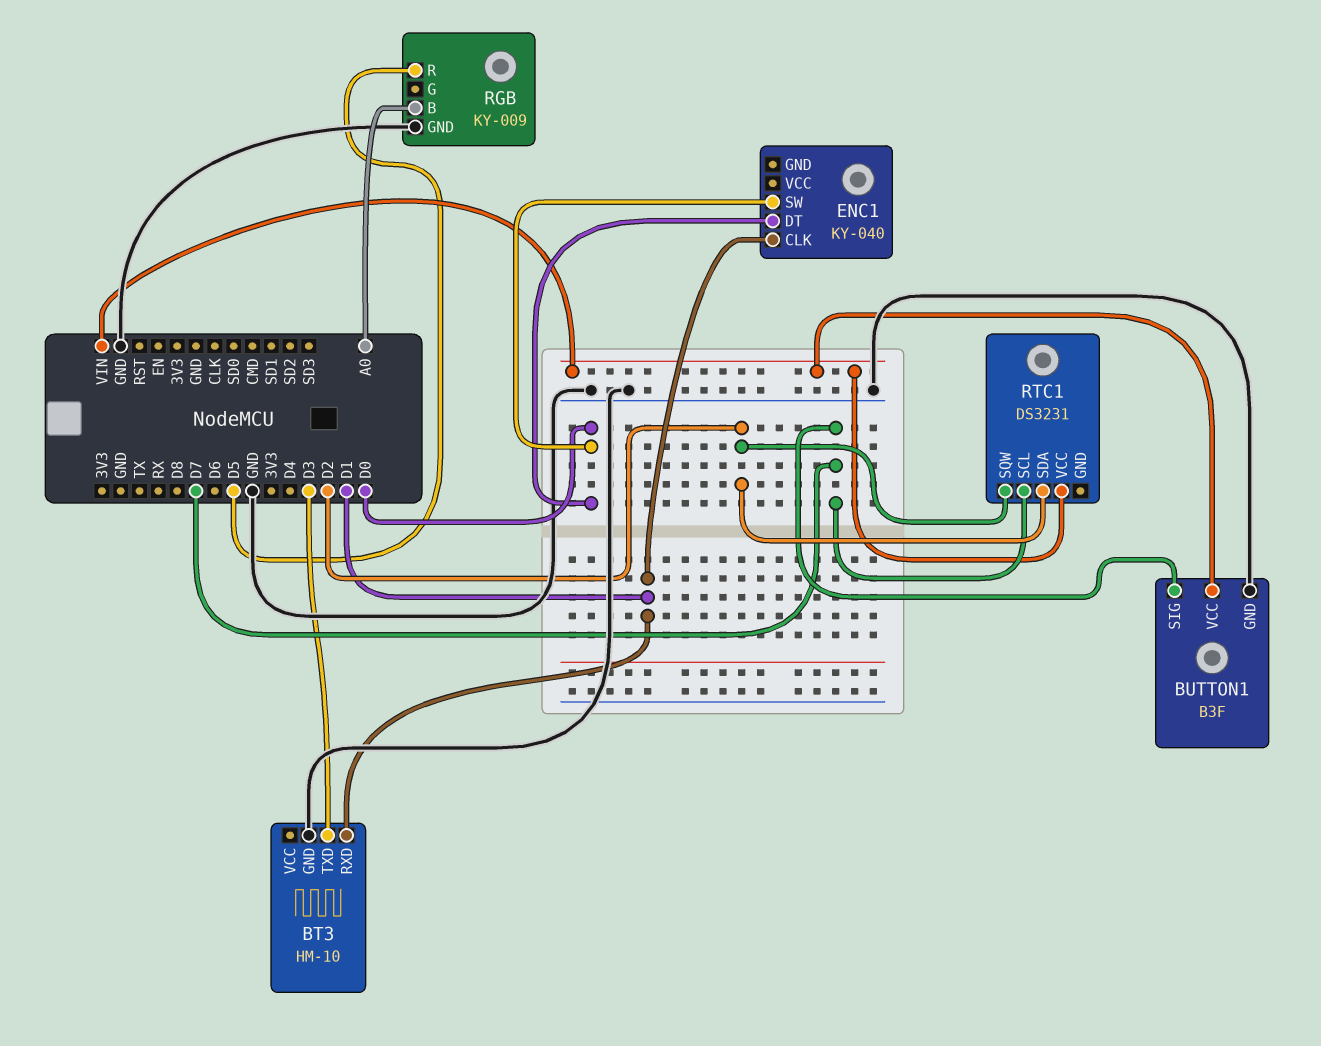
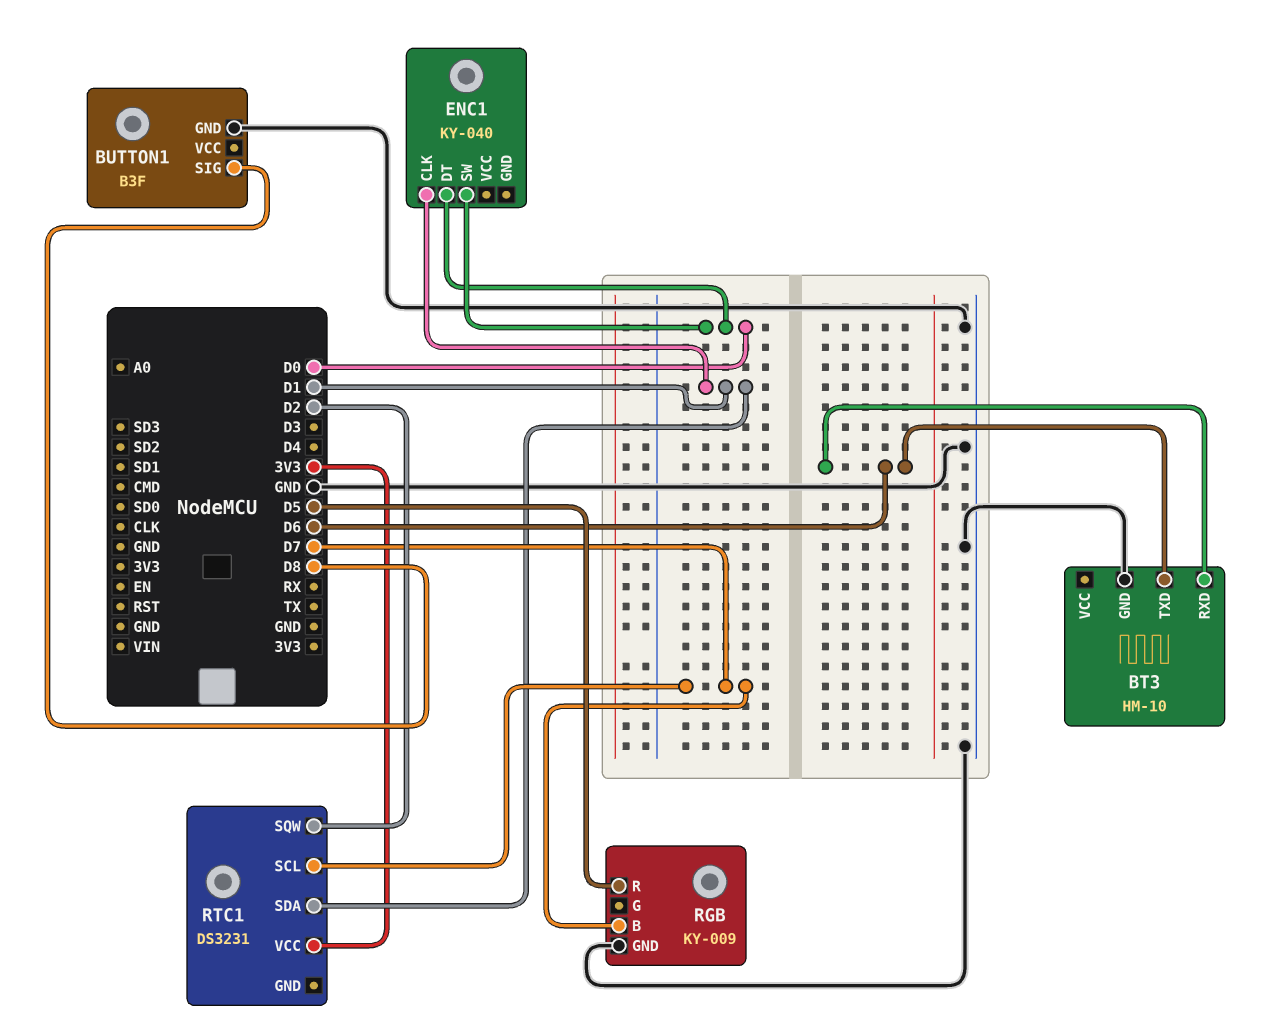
BT3 pin RXD: D1 -> D6
BT3 pin TXD: D3 -> D6
BUTTON1 pin SIG: D7 -> D8
BUTTON1 pin VCC: VIN -> none
RGB pin B: A0 -> D7
RTC1 pin SDA: D2 -> D1
RTC1 pin VCC: VIN -> 3V3

